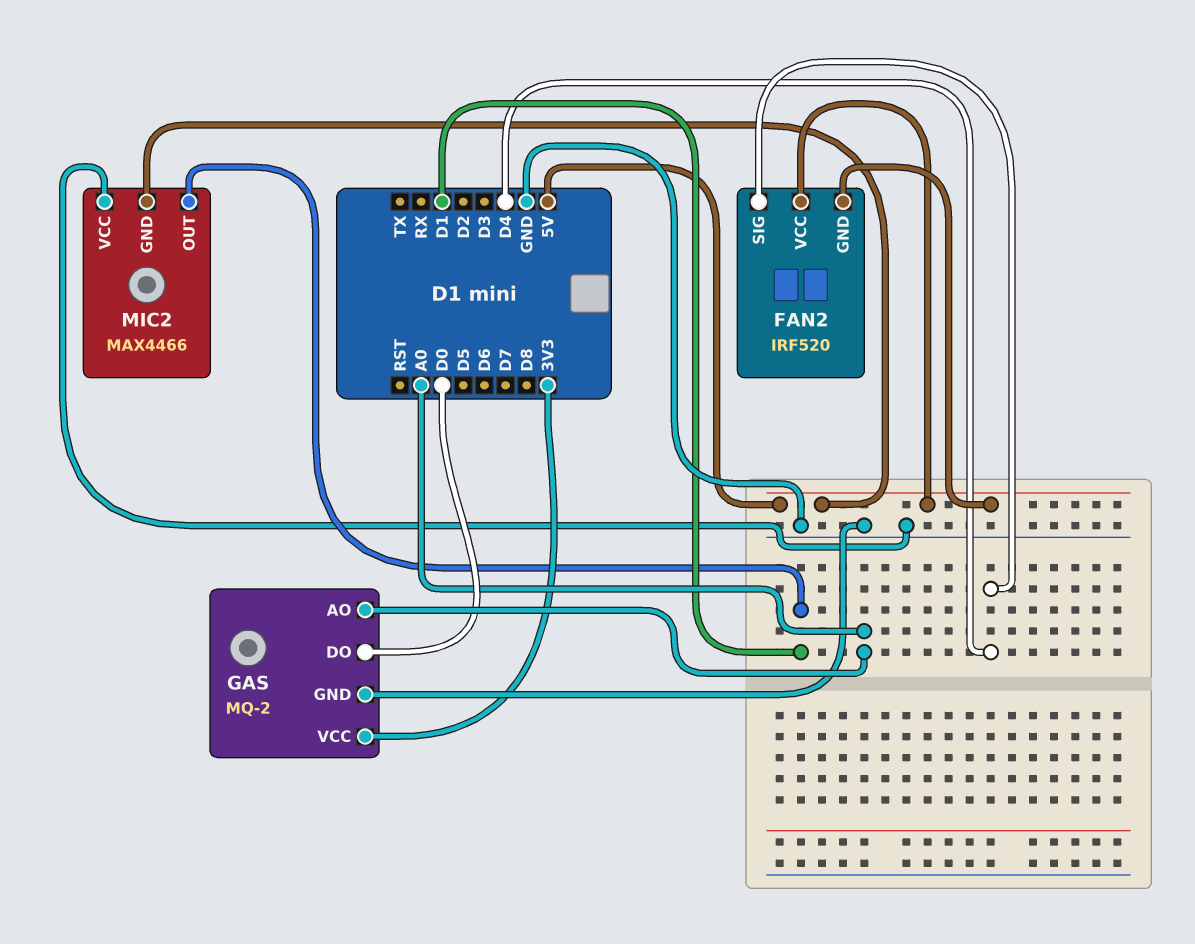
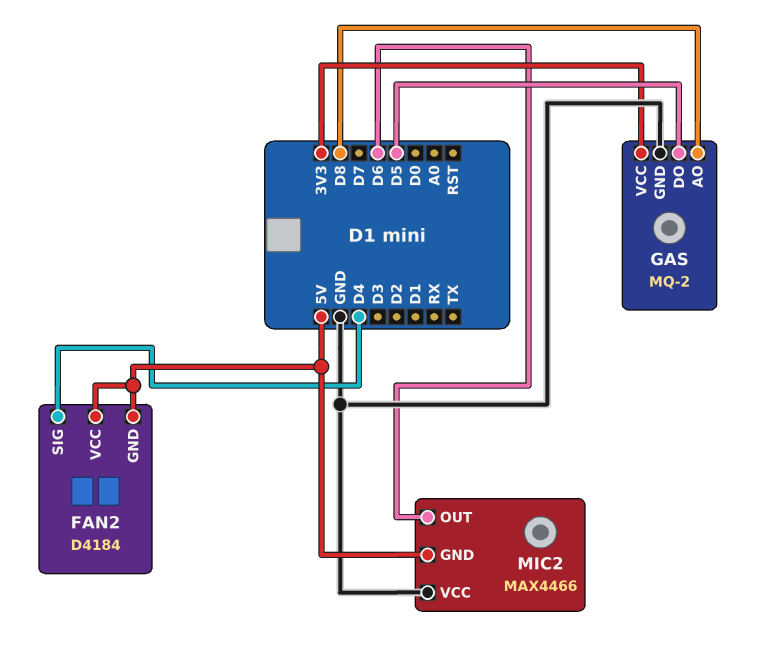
FAN2: IRF520 -> D4184
GAS pin AO: A0 -> D8
GAS pin DO: D0 -> D5
MIC2 pin OUT: D1 -> D6

